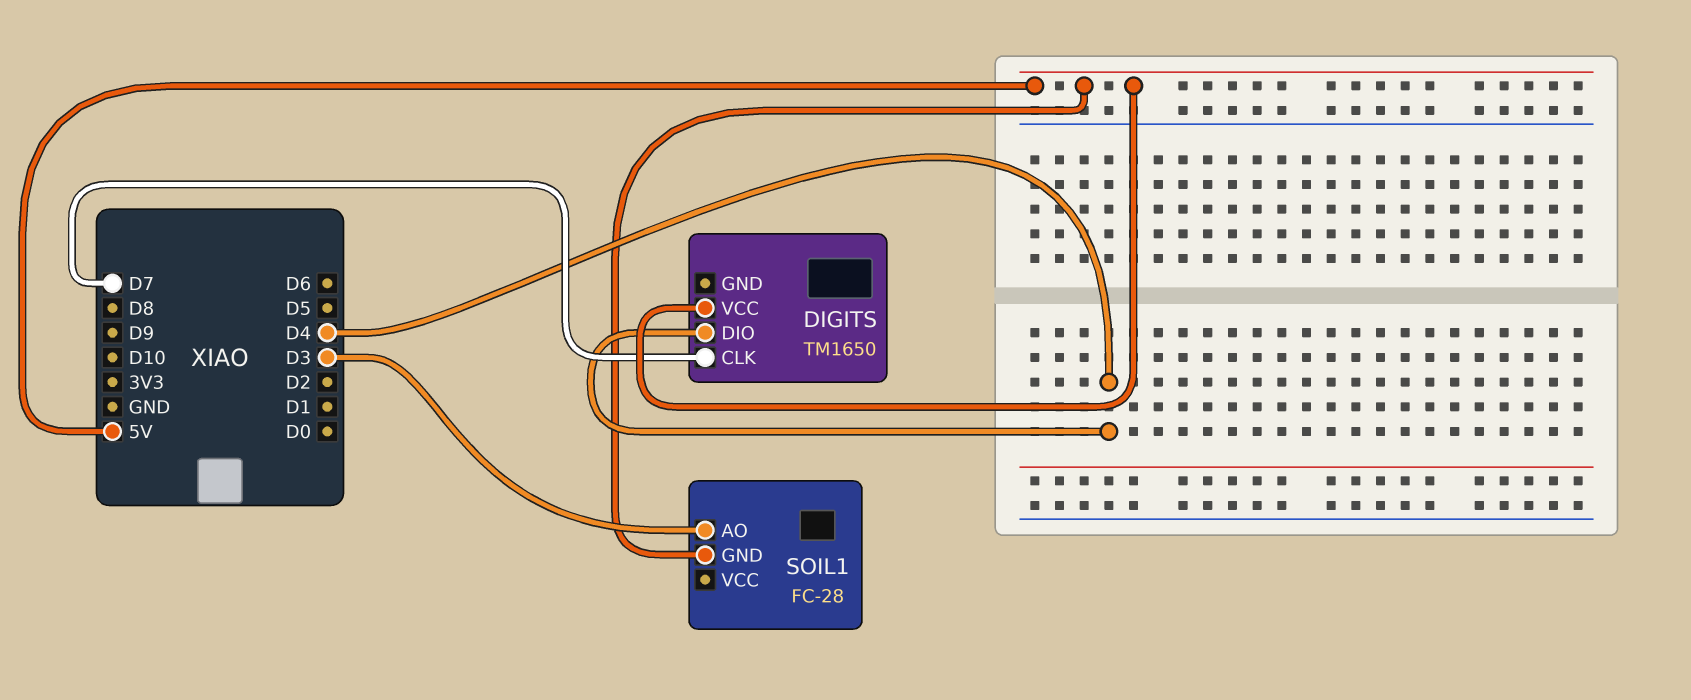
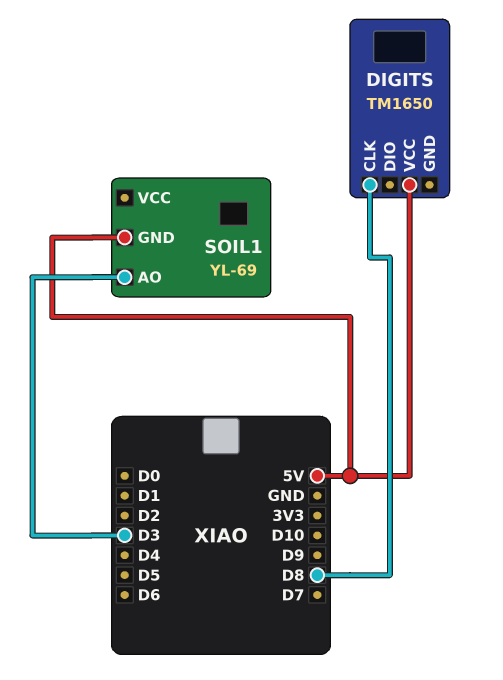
DIGITS pin CLK: D7 -> D8
DIGITS pin DIO: D4 -> none
SOIL1: FC-28 -> YL-69

